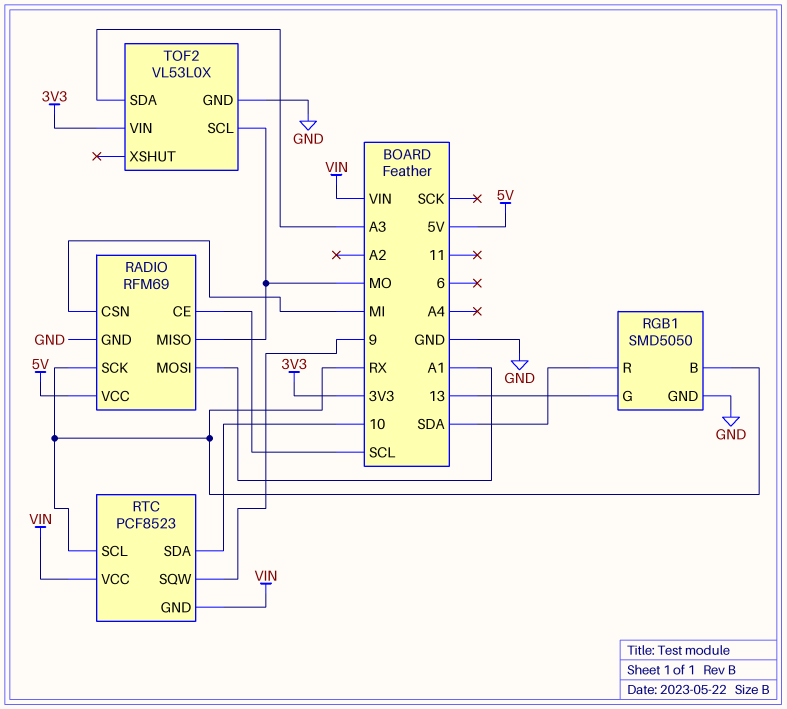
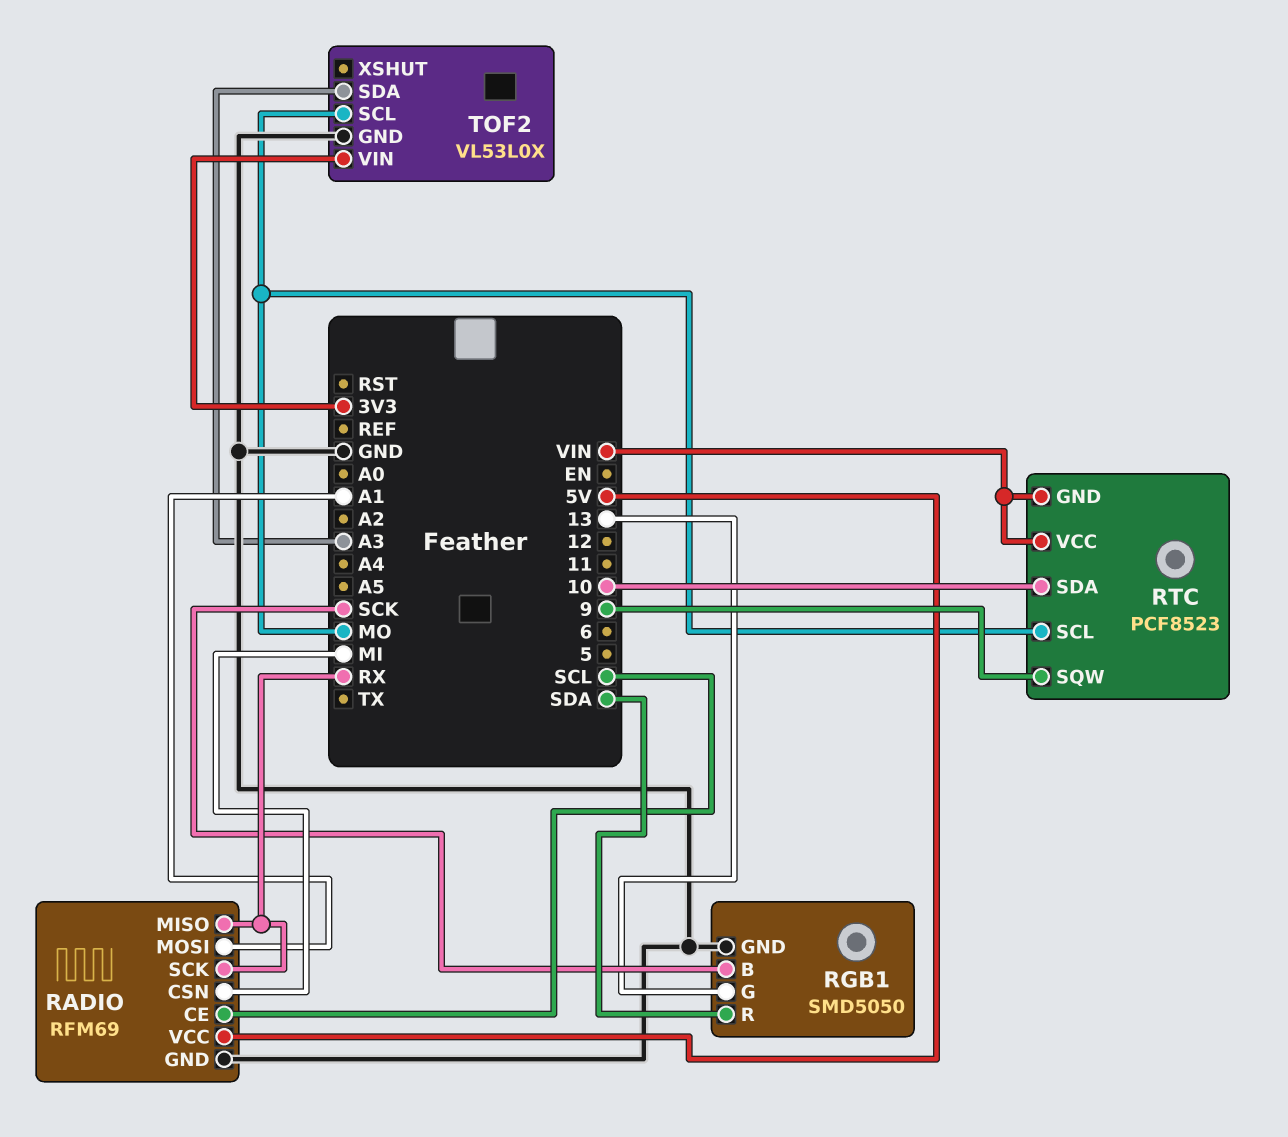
RADIO pin MISO: MO -> RX
RGB1 pin B: RX -> SCK
RTC pin SCL: RX -> MO

